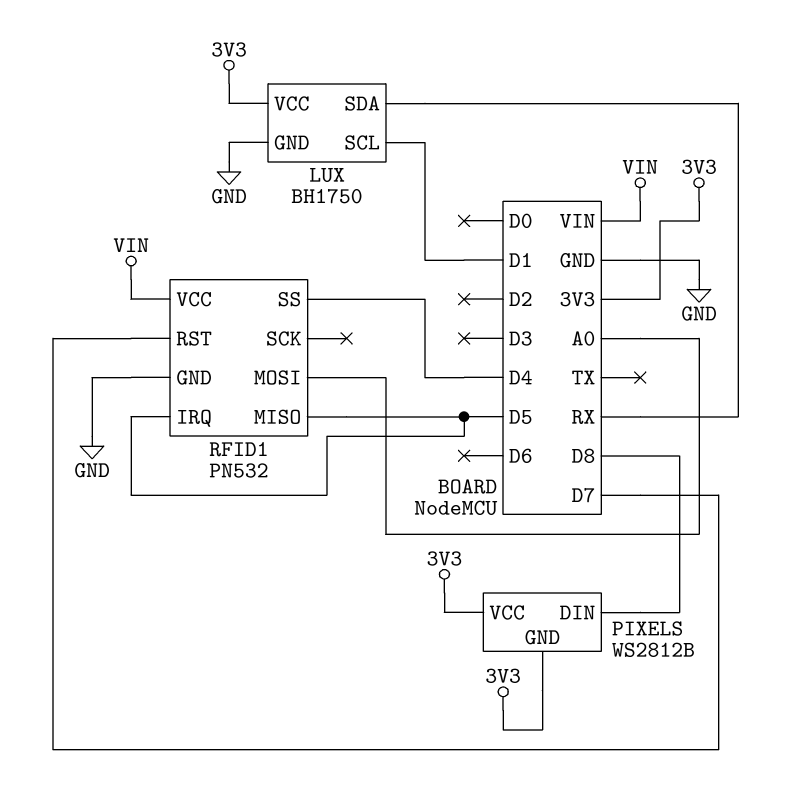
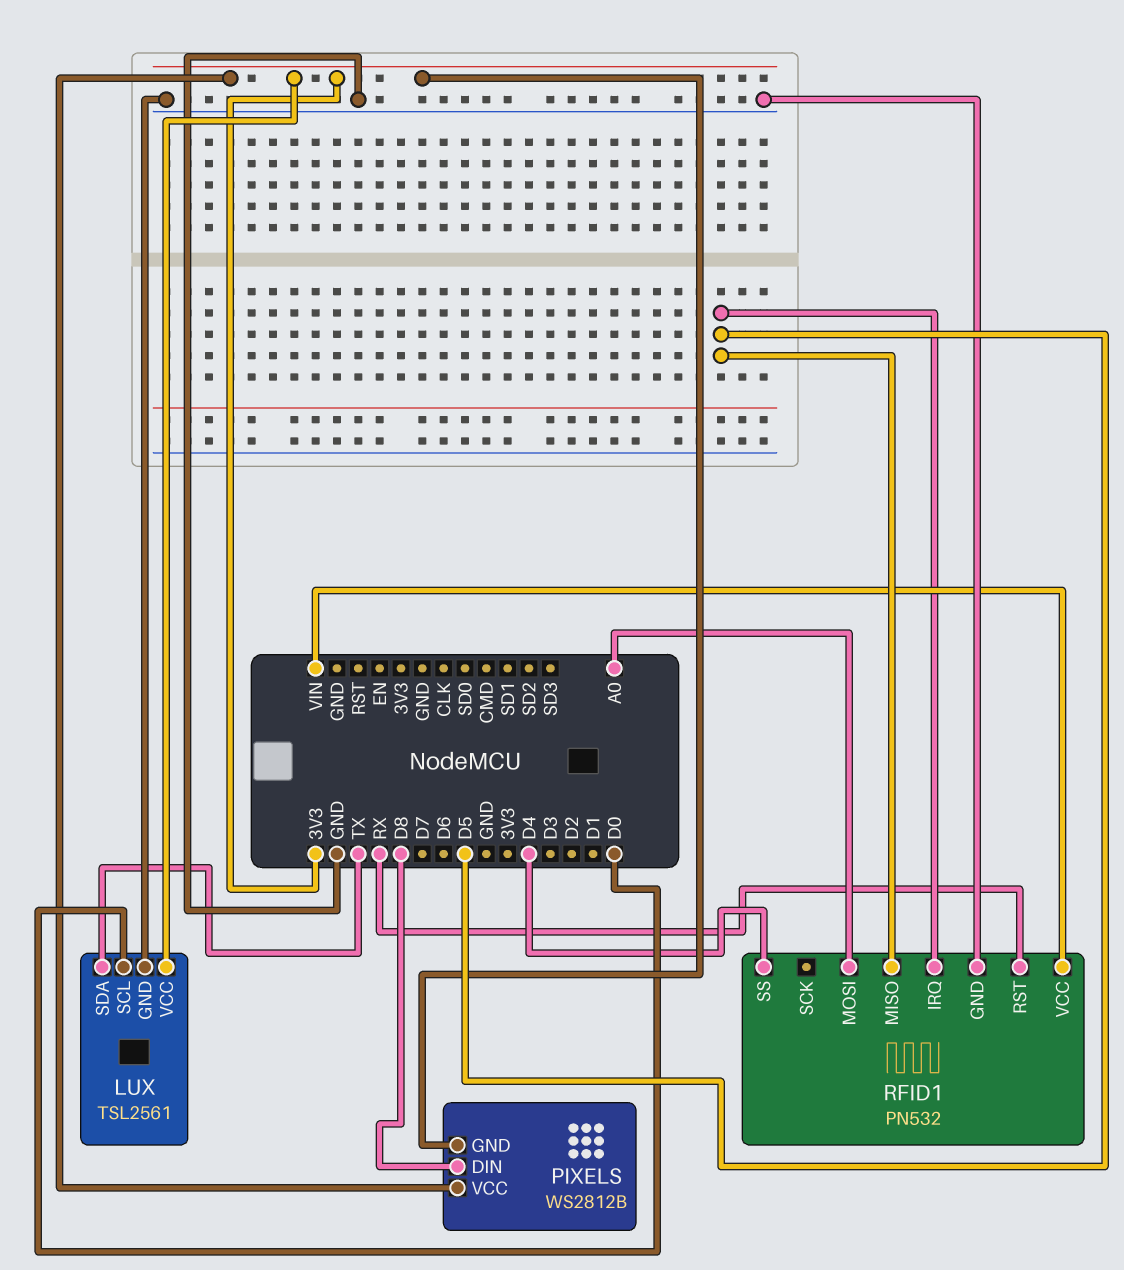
LUX: BH1750 -> TSL2561
LUX pin SCL: D1 -> D0
LUX pin SDA: RX -> TX
RFID1 pin RST: D7 -> RX

